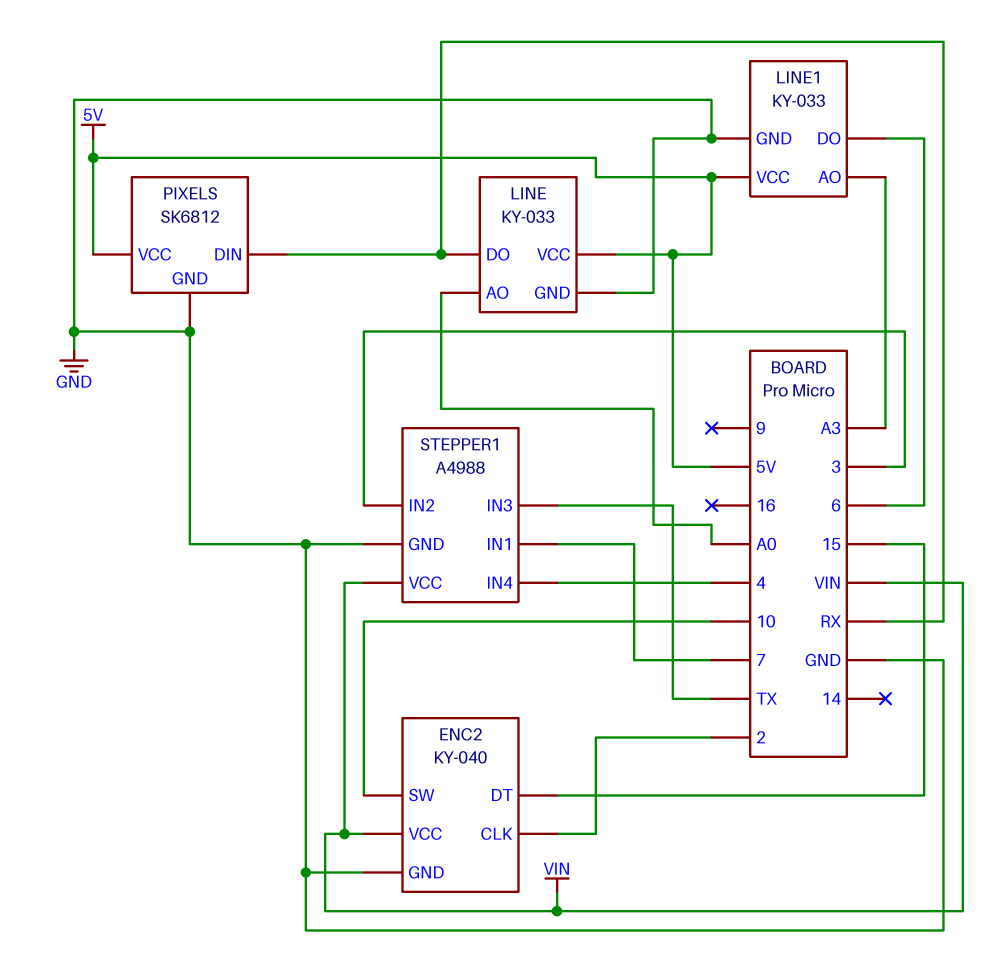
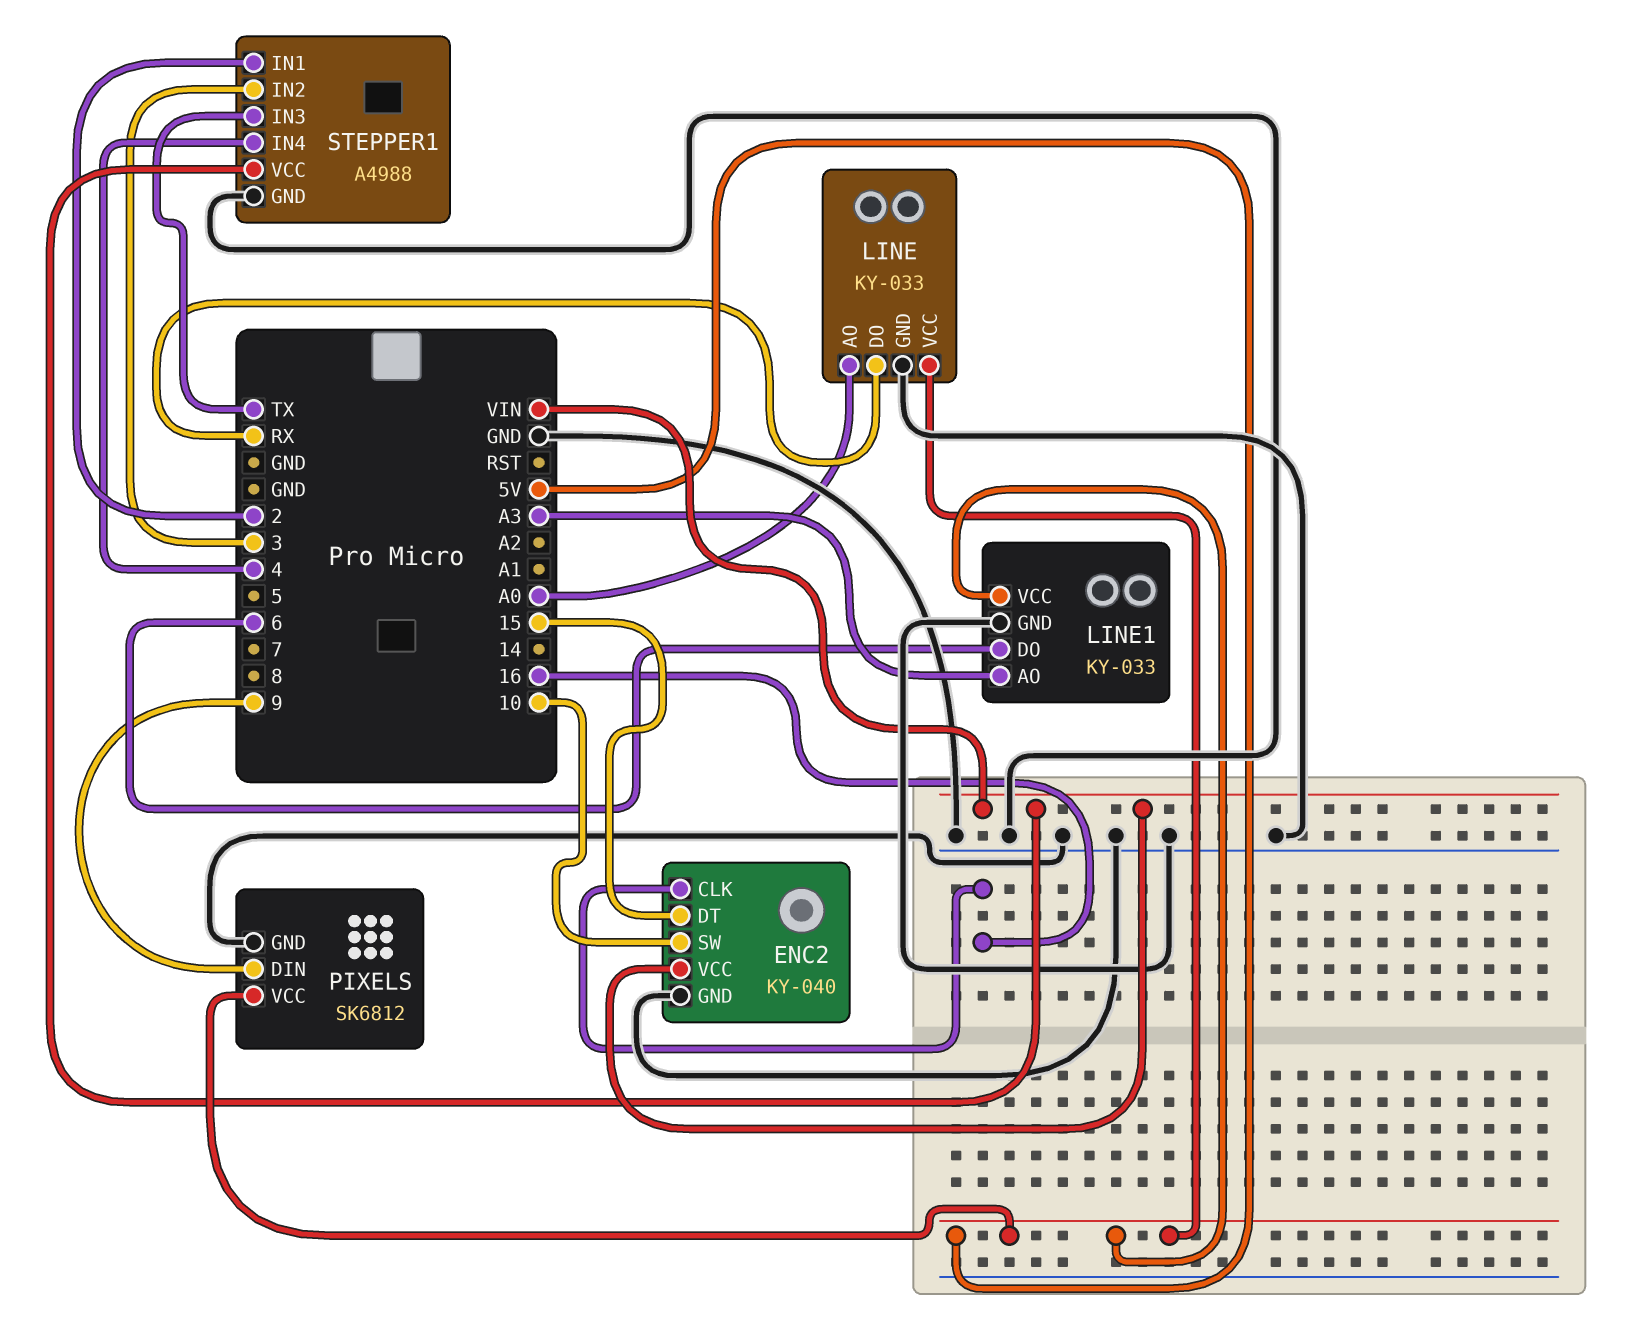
ENC2 pin CLK: 2 -> 16
PIXELS pin DIN: RX -> 9
STEPPER1 pin IN1: 7 -> 2

